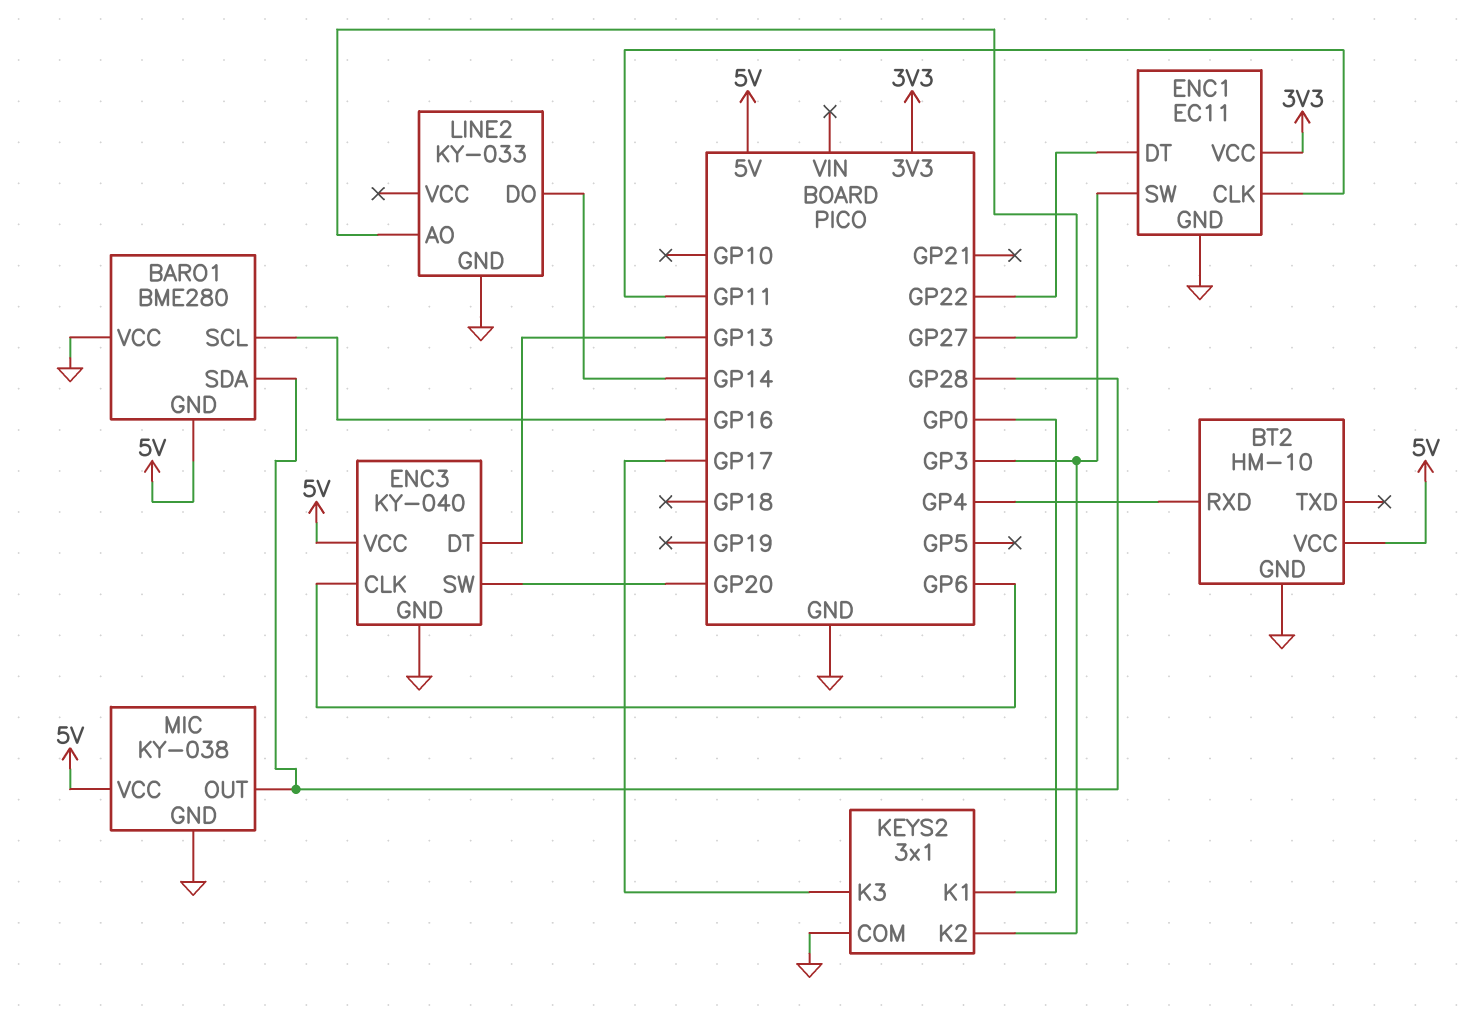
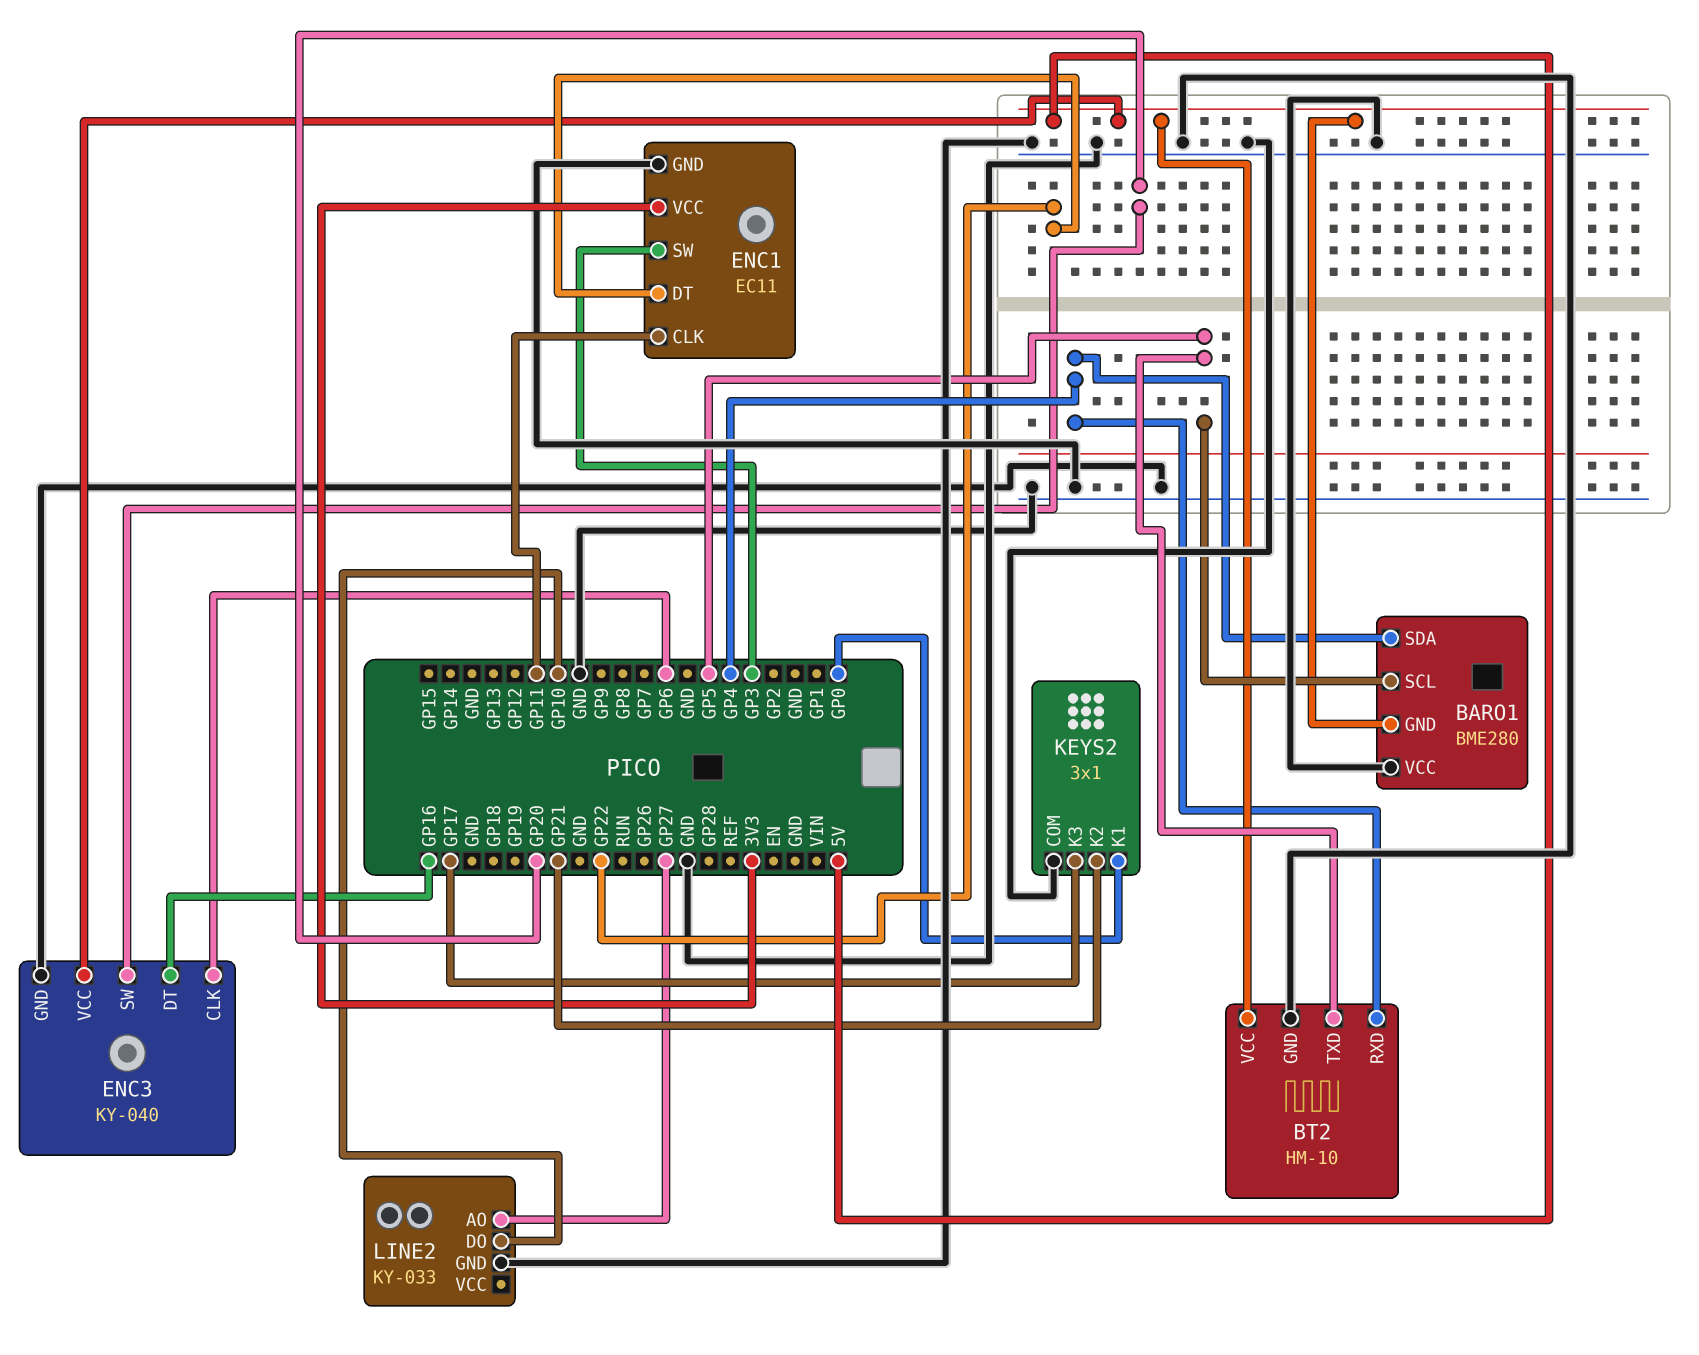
BARO1 pin SCL: GP16 -> GP5
BARO1 pin SDA: GP28 -> GP4
BT2 pin TXD: none -> GP5
ENC3 pin DT: GP13 -> GP16
KEYS2 pin K2: GP3 -> GP21
LINE2 pin DO: GP14 -> GP10
MIC: KY-038 -> none
MIC pin GND: GND -> none
MIC pin OUT: GP28 -> none
MIC pin VCC: 5V -> none

